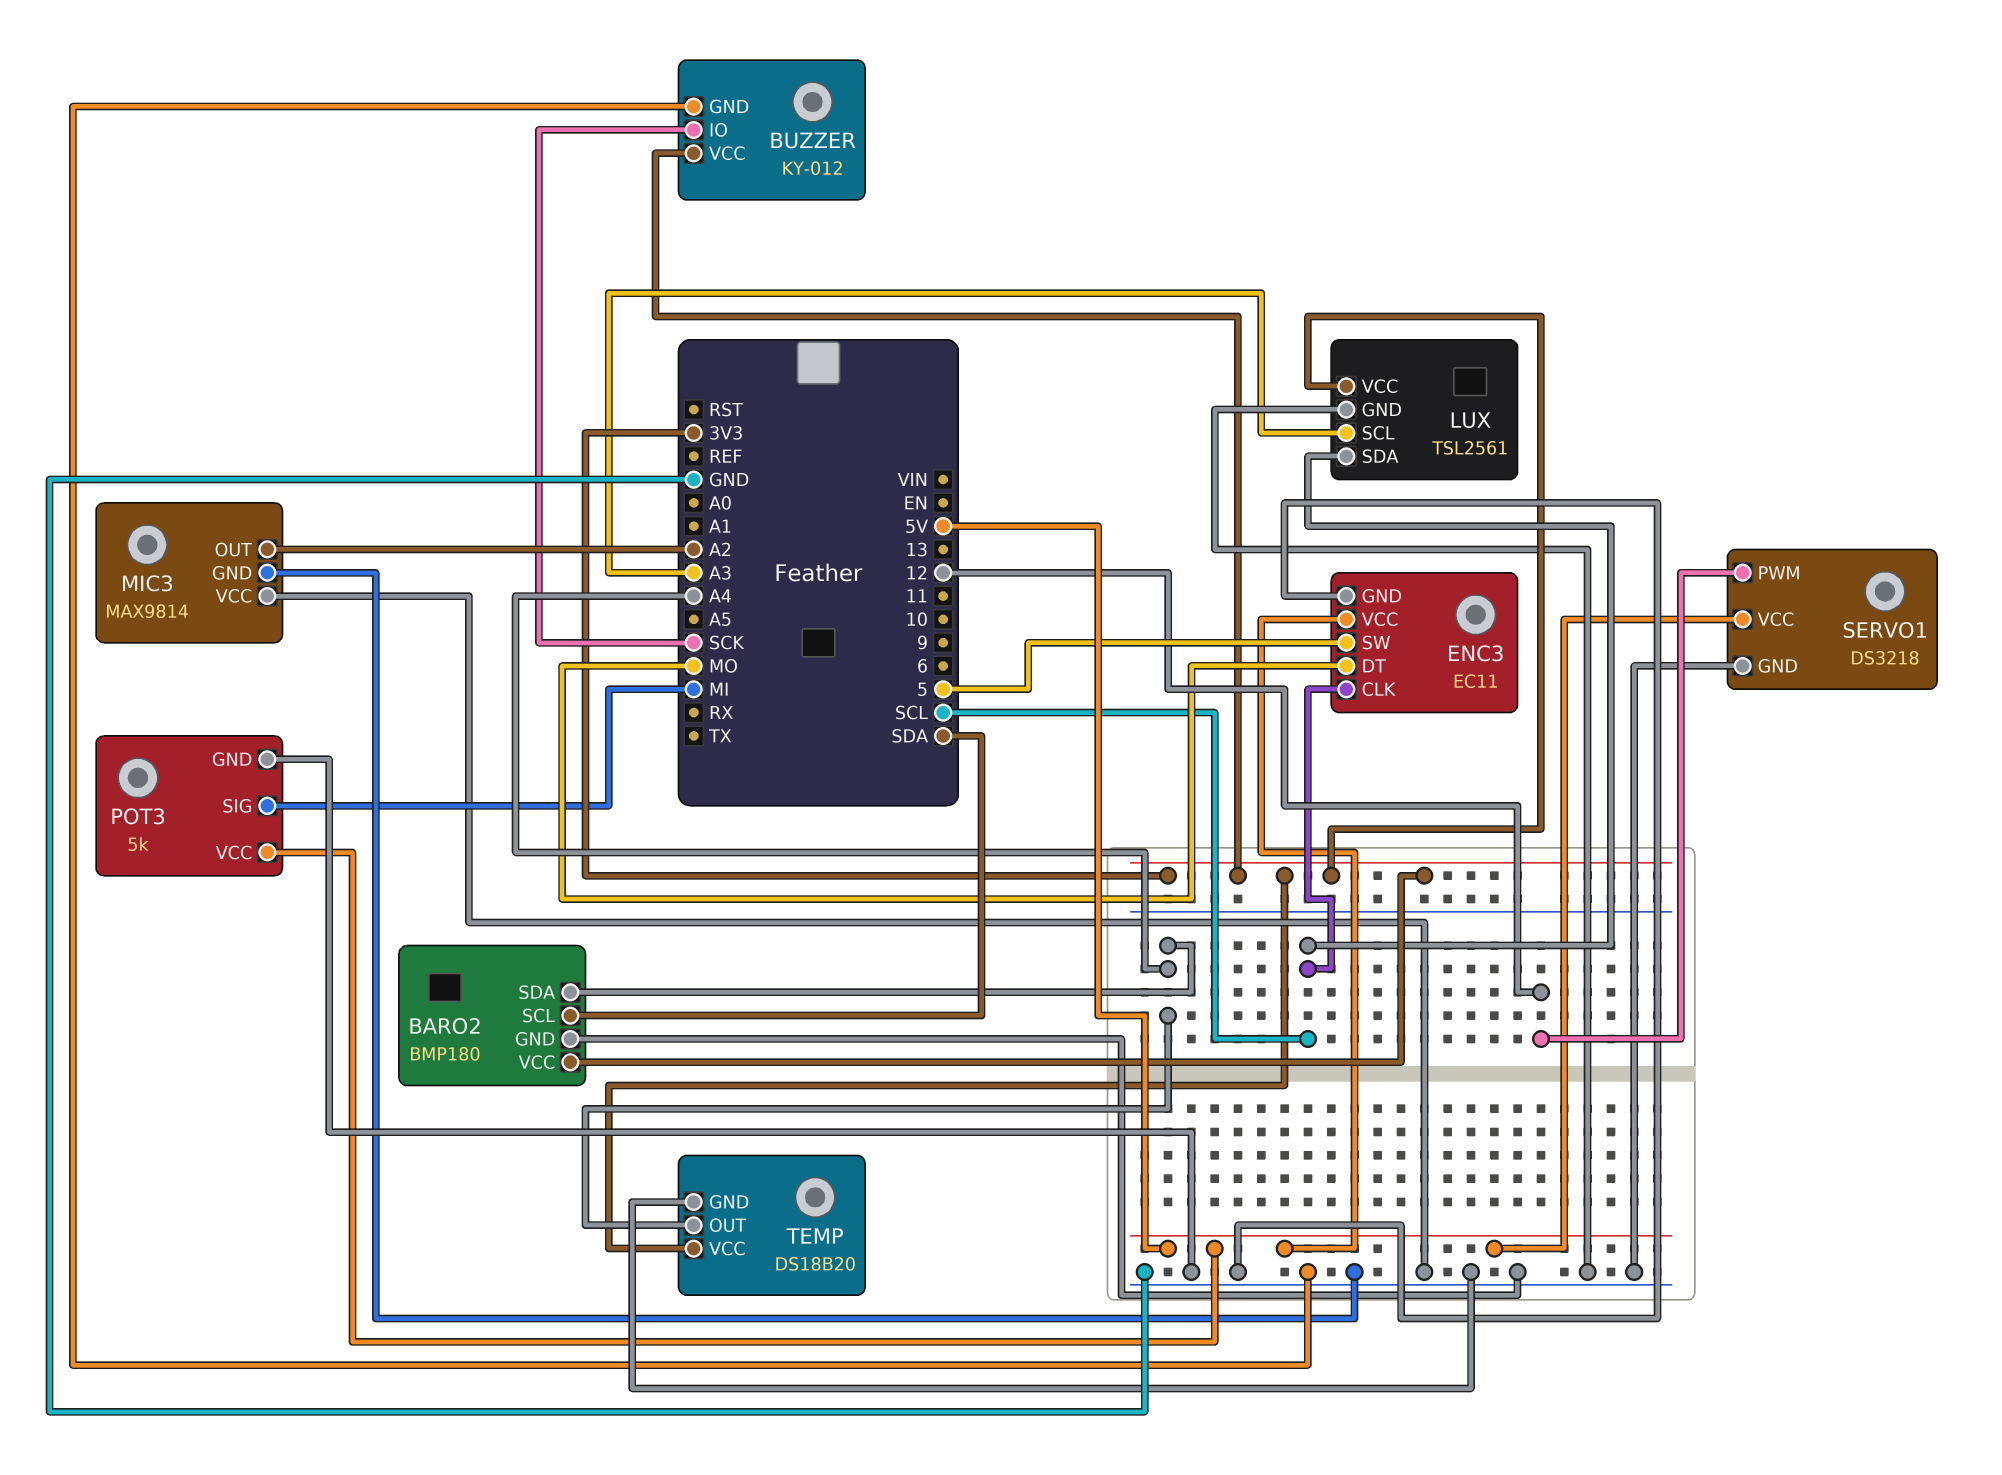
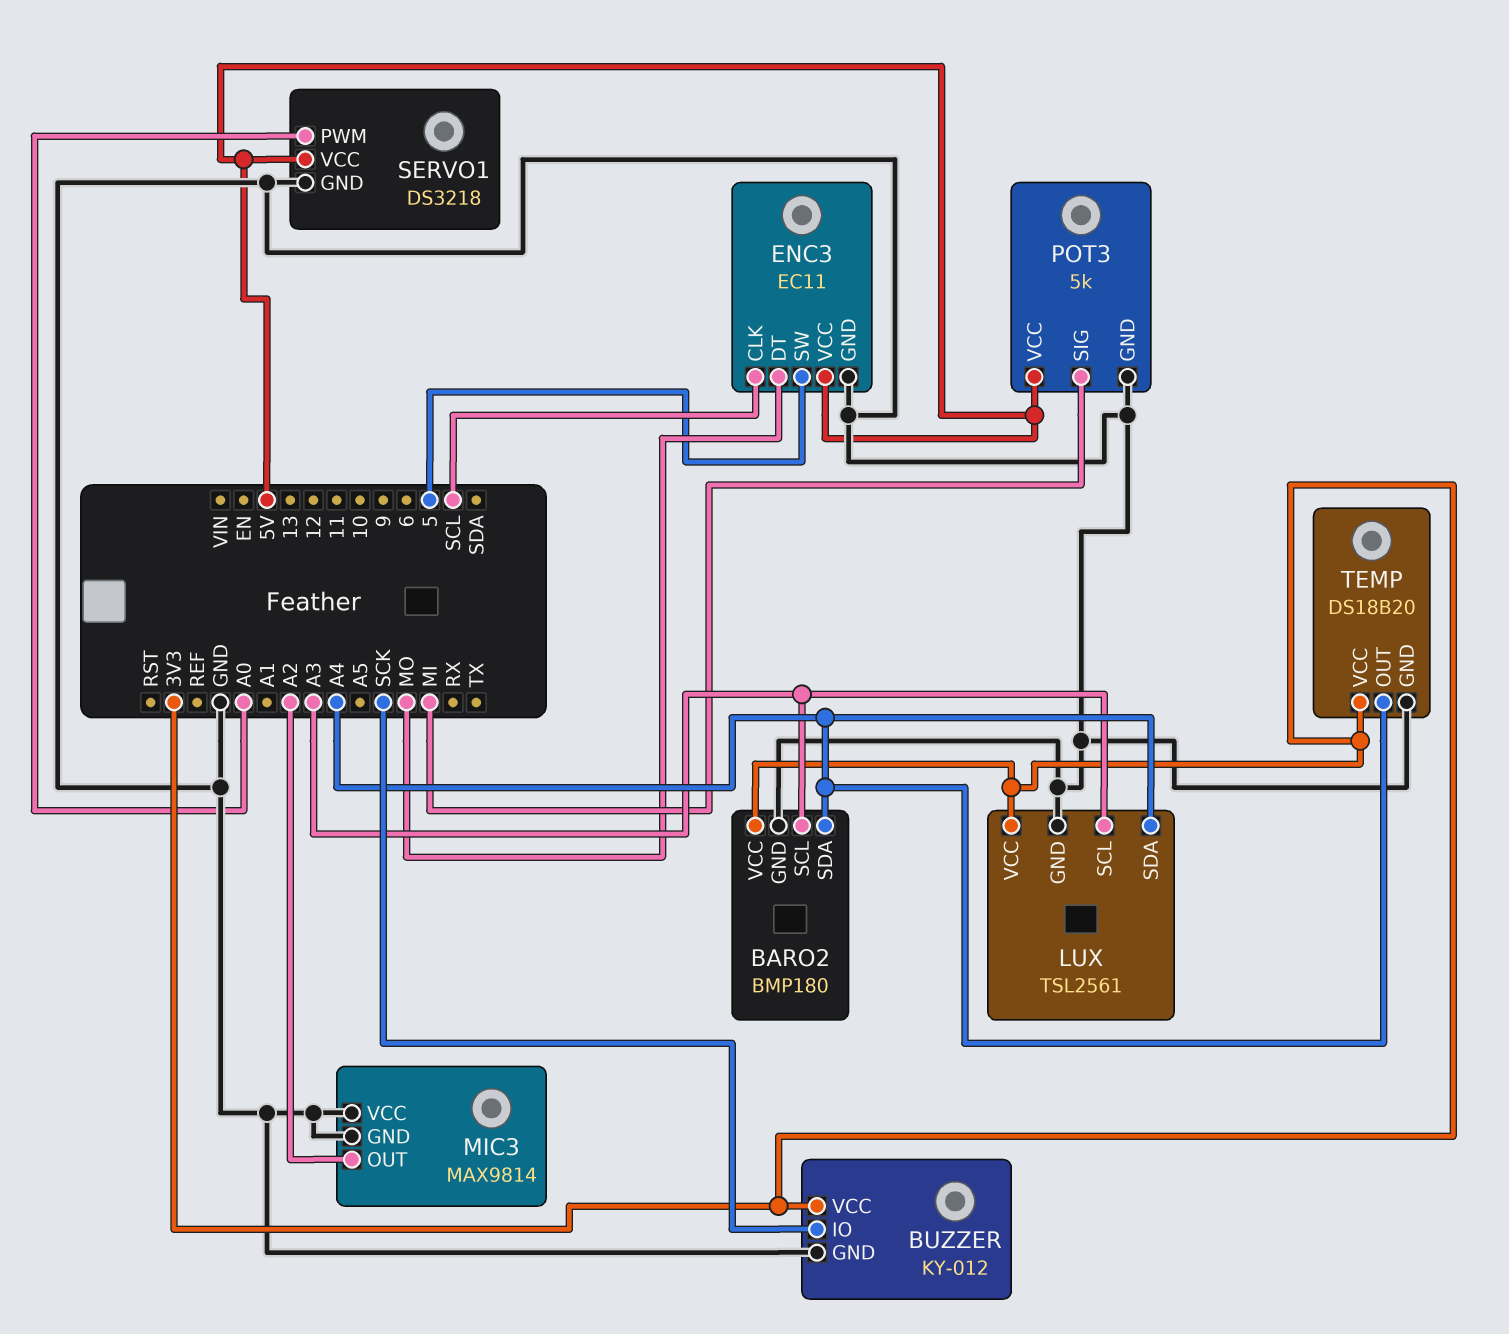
BARO2 pin SCL: SDA -> A3
LUX pin SDA: SCL -> A4
SERVO1 pin PWM: 12 -> A0

